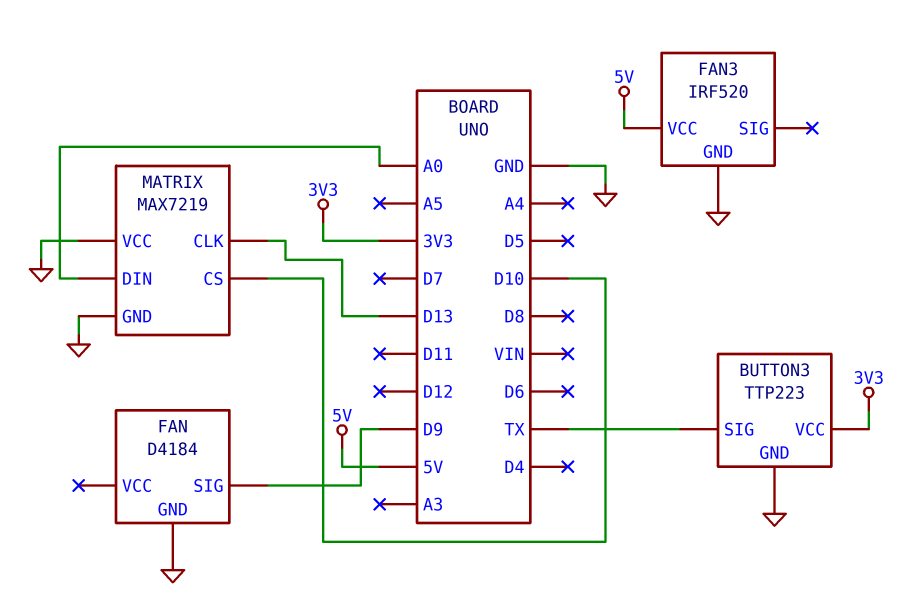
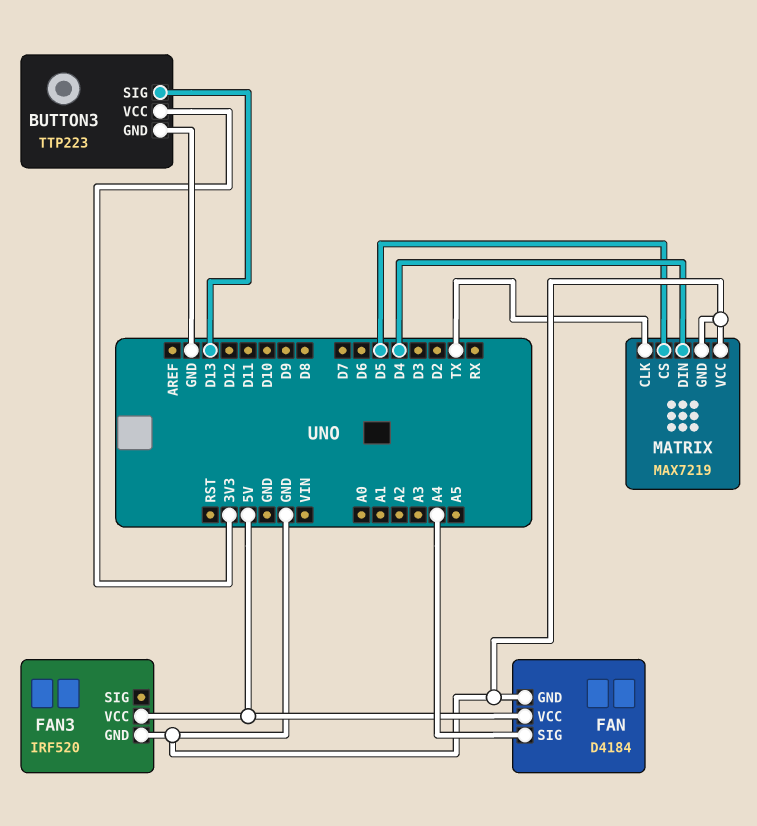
BUTTON3 pin SIG: TX -> D13
FAN pin SIG: D9 -> A4
FAN pin VCC: none -> 5V
MATRIX pin CLK: D13 -> TX
MATRIX pin CS: D10 -> D5
MATRIX pin DIN: A0 -> D4

